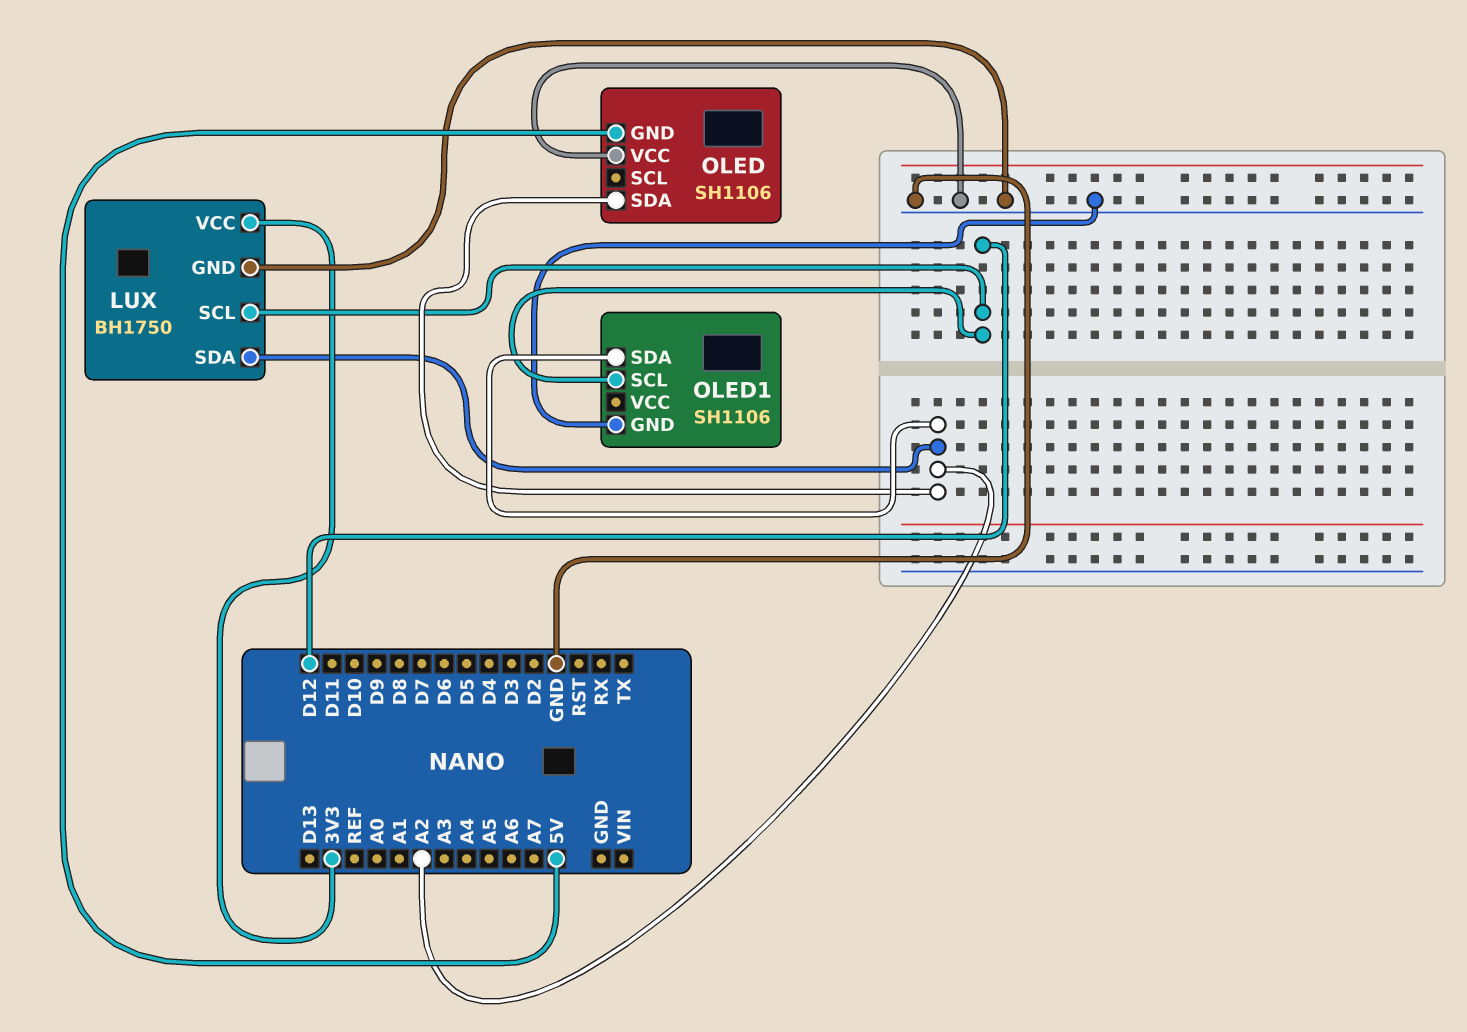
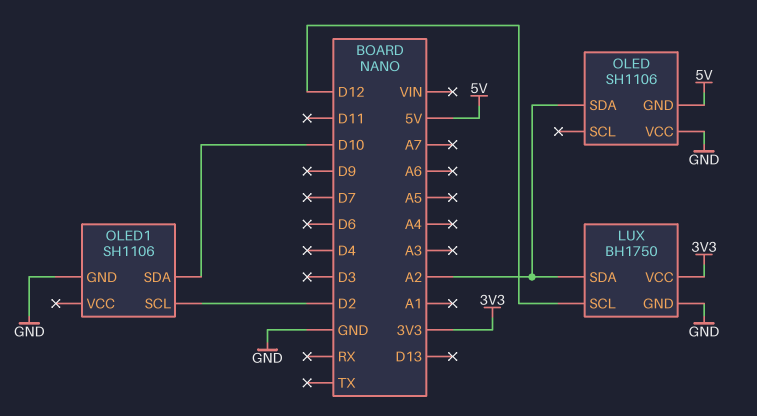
OLED1 pin SCL: D12 -> D2
OLED1 pin SDA: A2 -> D10

